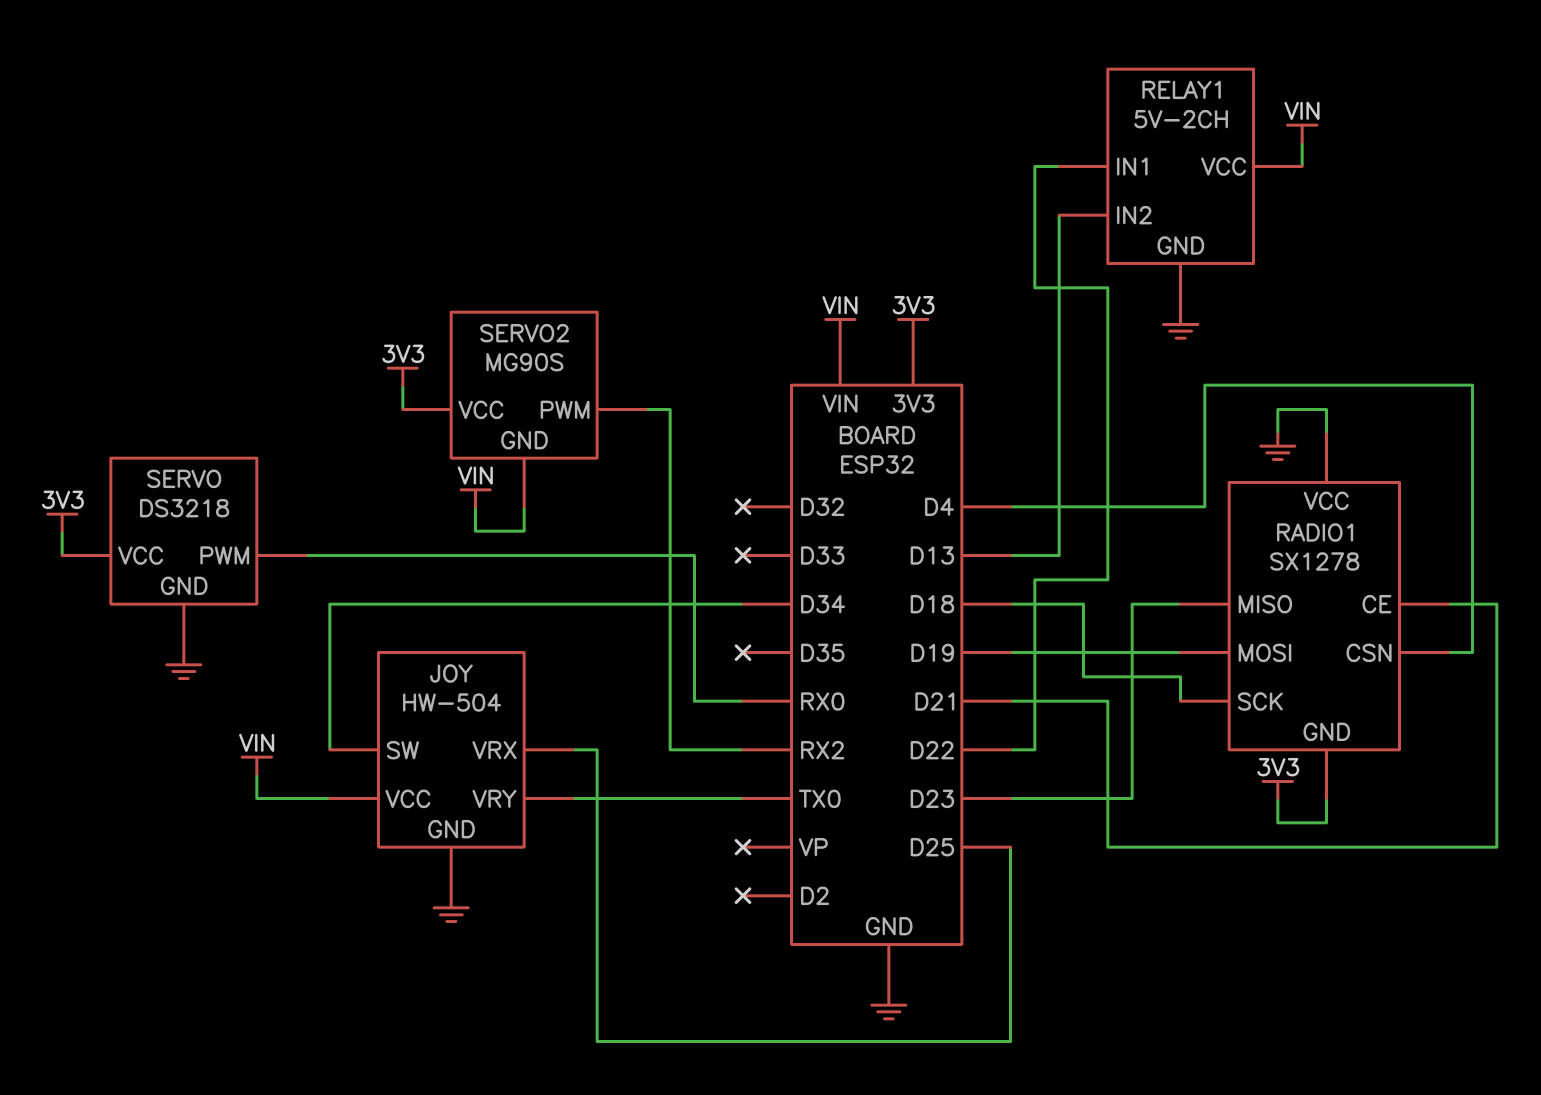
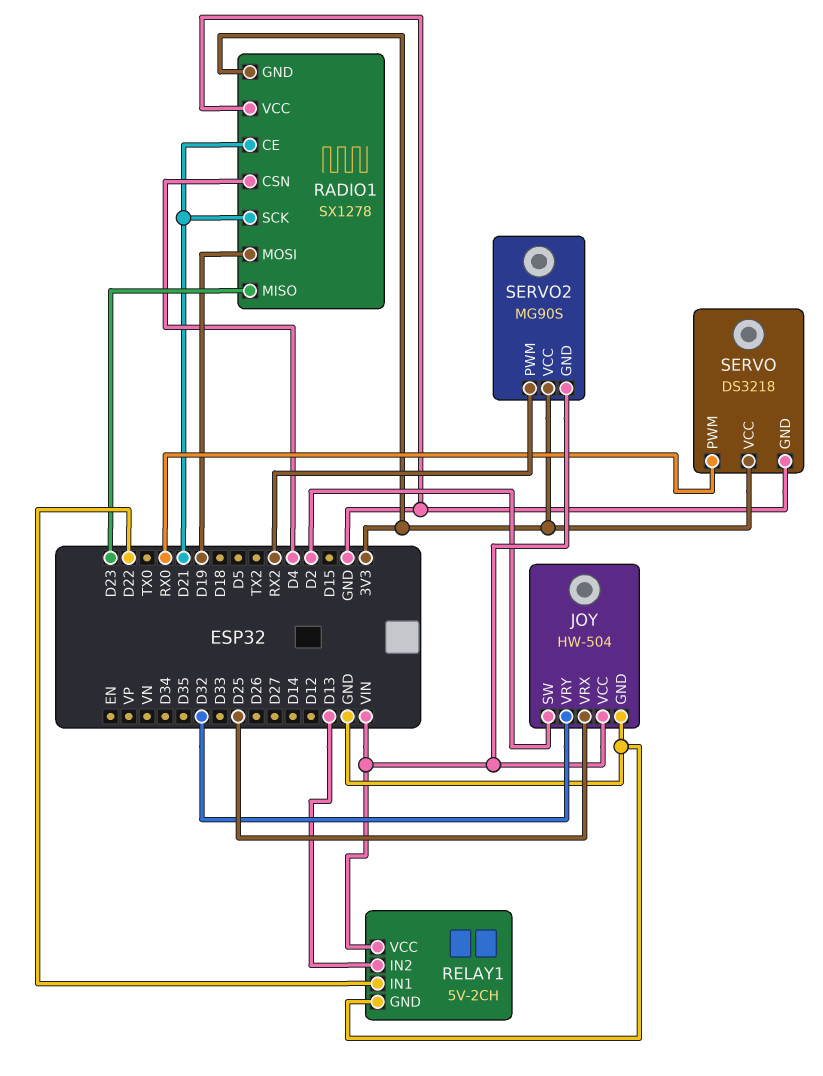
JOY pin SW: D34 -> D2
JOY pin VRY: TX0 -> D32
RADIO1 pin SCK: D18 -> D21

